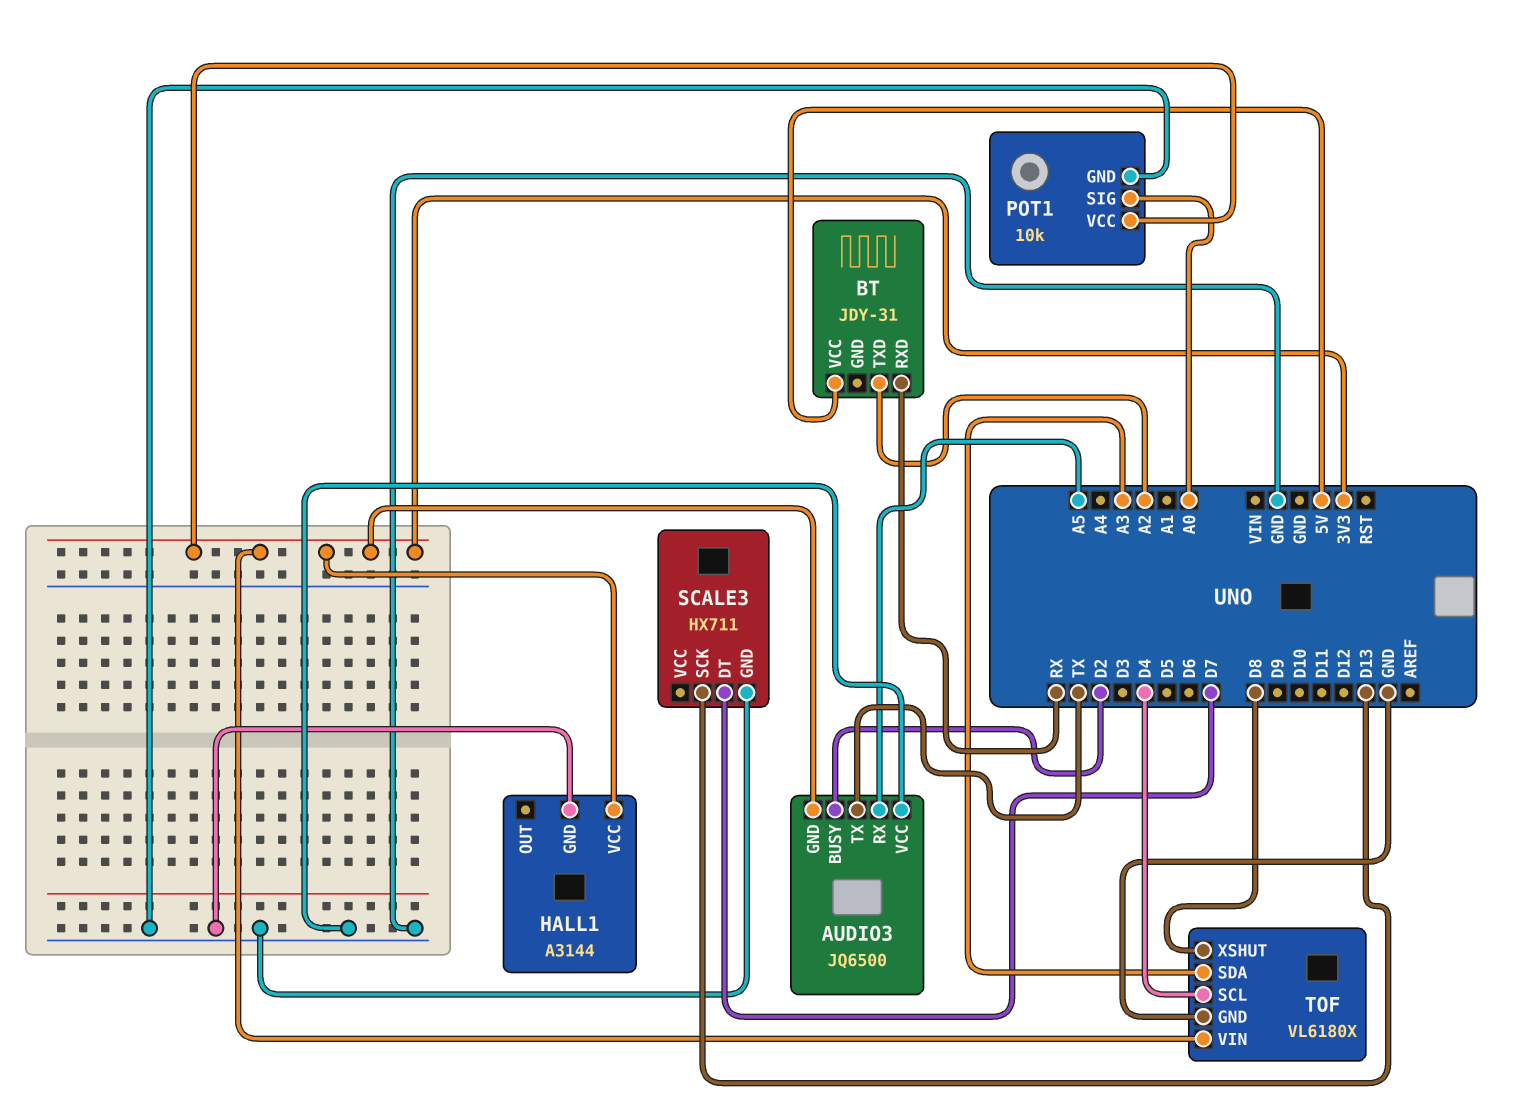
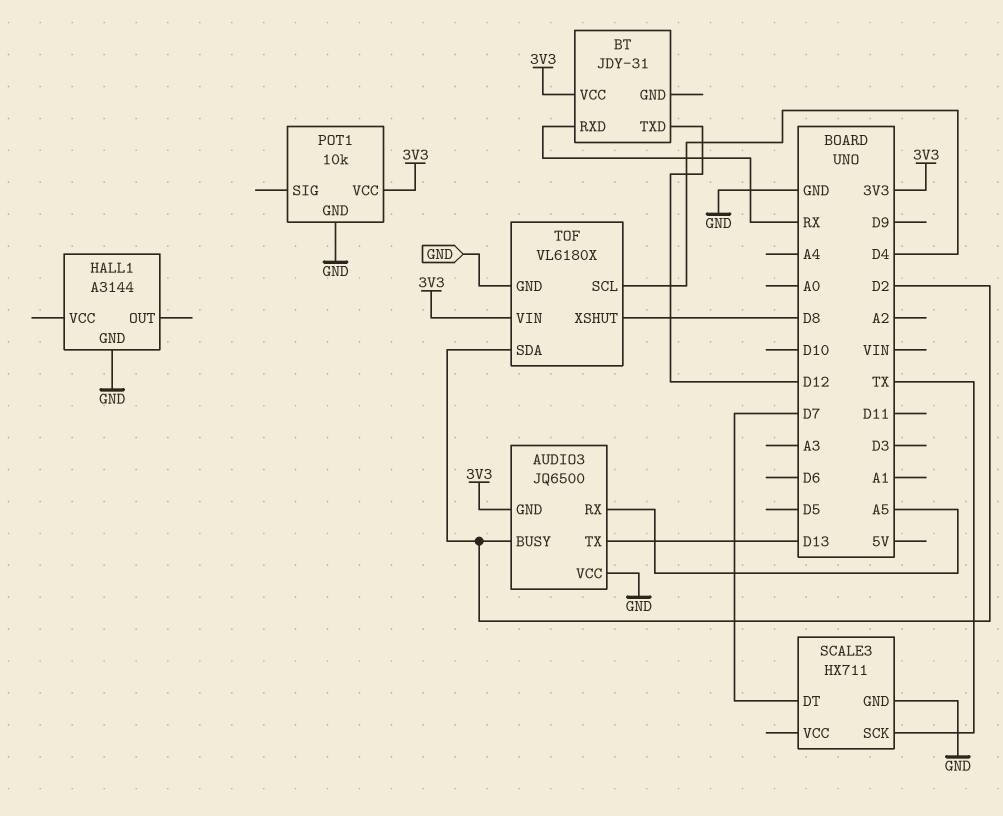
AUDIO3 pin TX: TX -> D13
BT pin TXD: A2 -> D12
BT pin VCC: 5V -> 3V3
HALL1 pin VCC: 3V3 -> none
POT1 pin SIG: A0 -> none
SCALE3 pin SCK: D13 -> TX
TOF pin SDA: A3 -> D2

